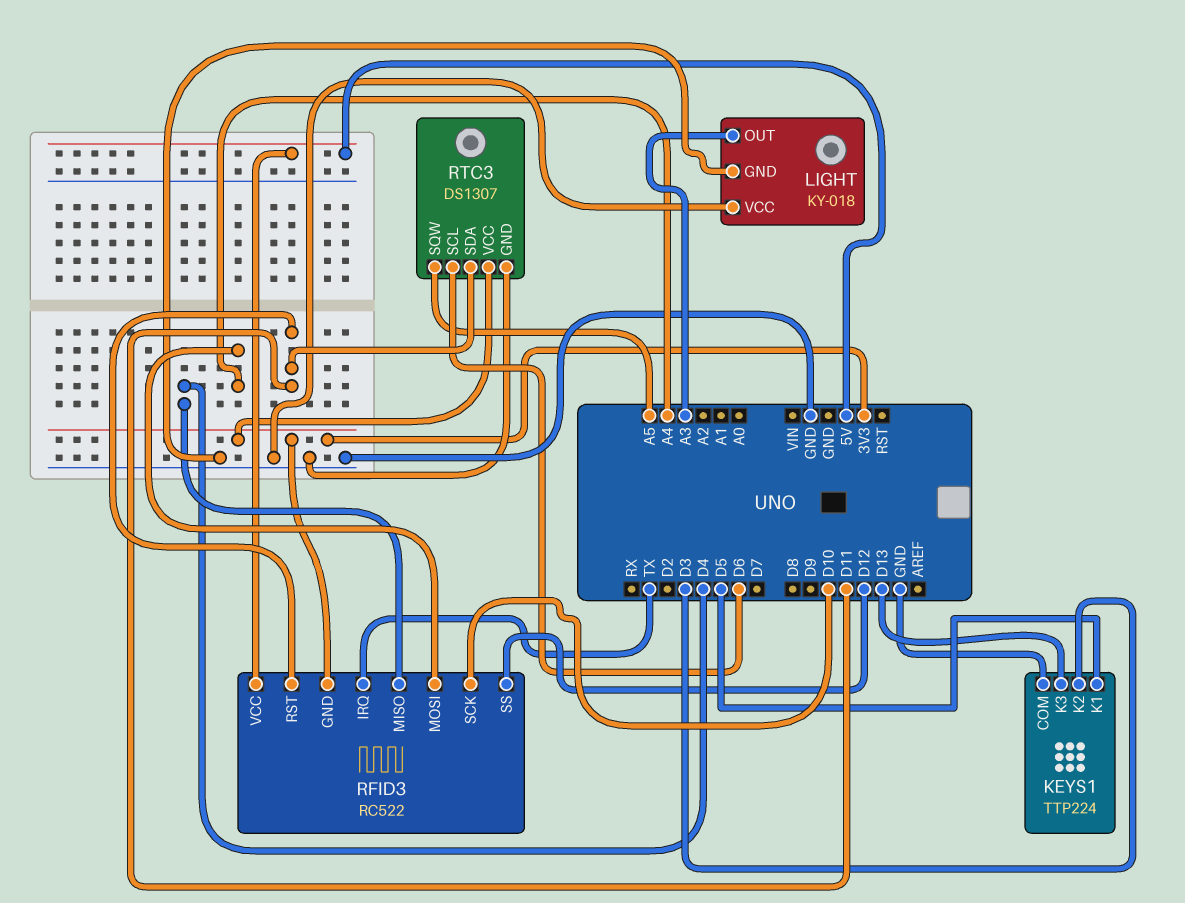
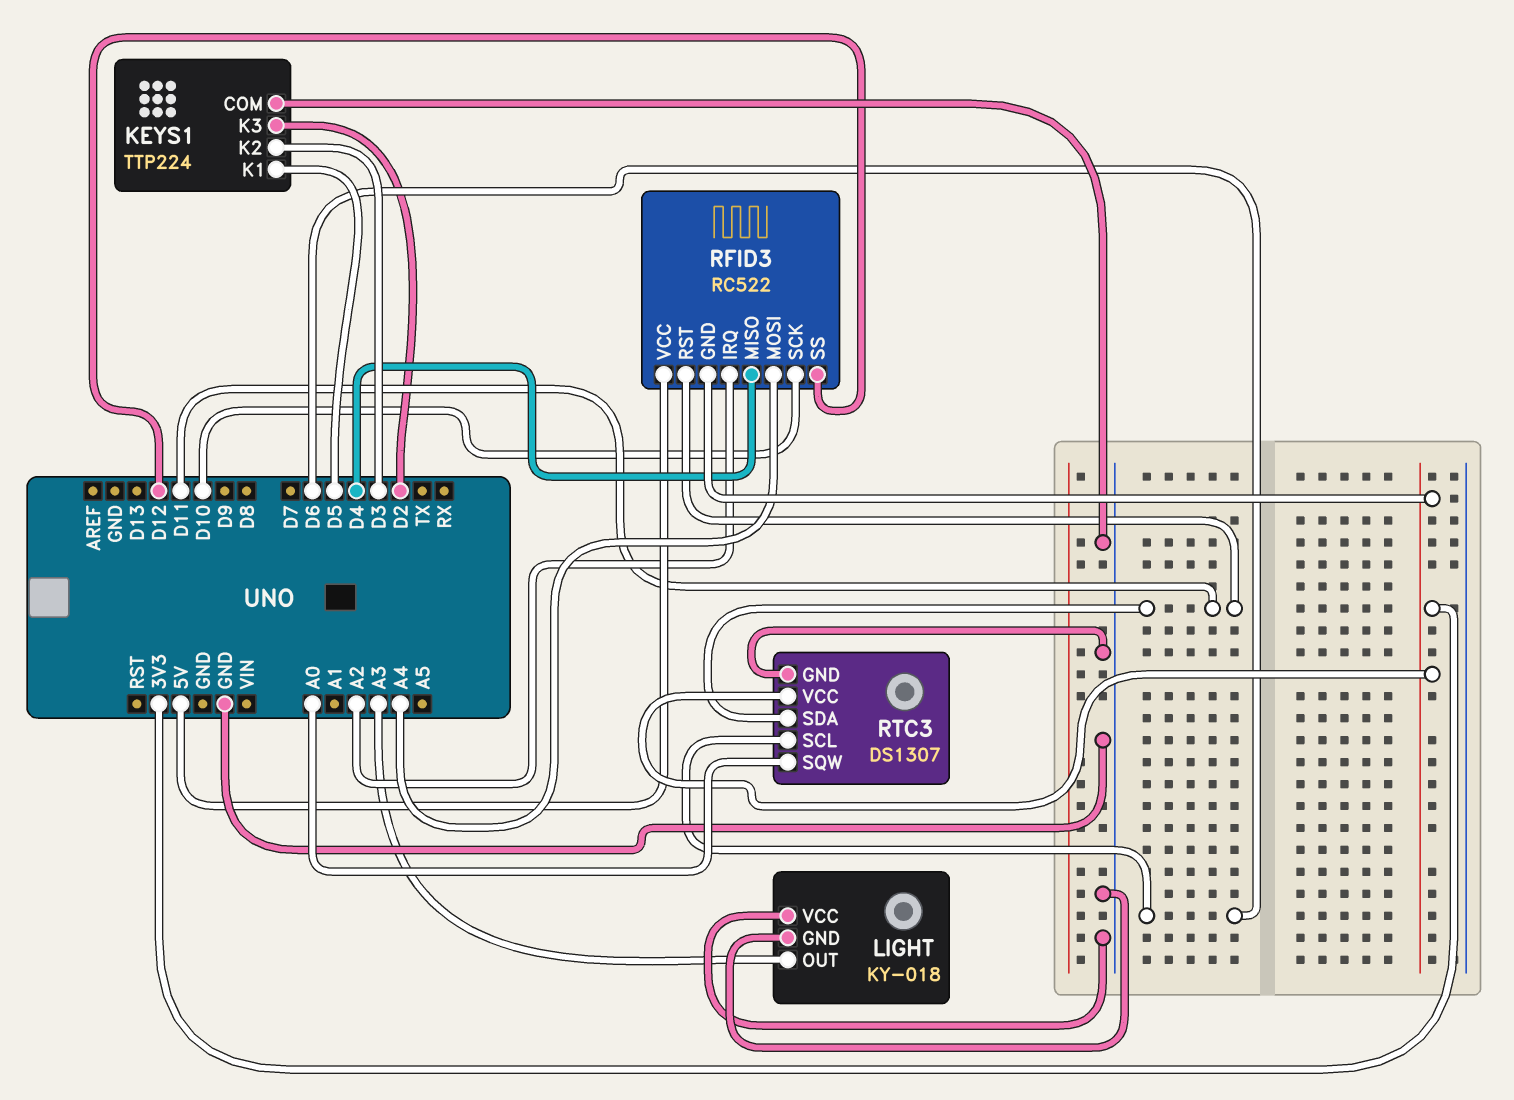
KEYS1 pin K3: D13 -> D2
RFID3 pin IRQ: TX -> A2
RTC3 pin SQW: A5 -> A0

